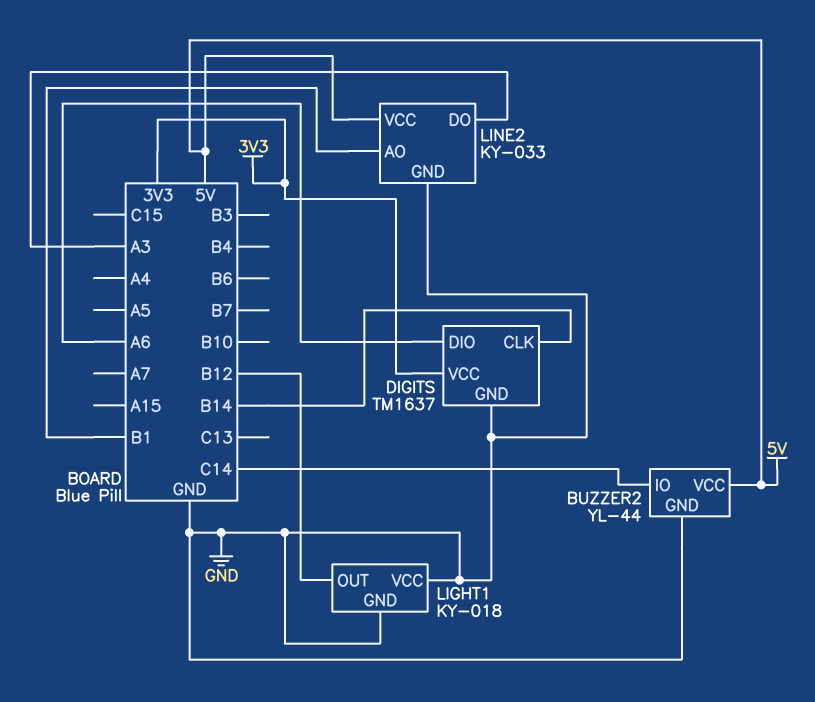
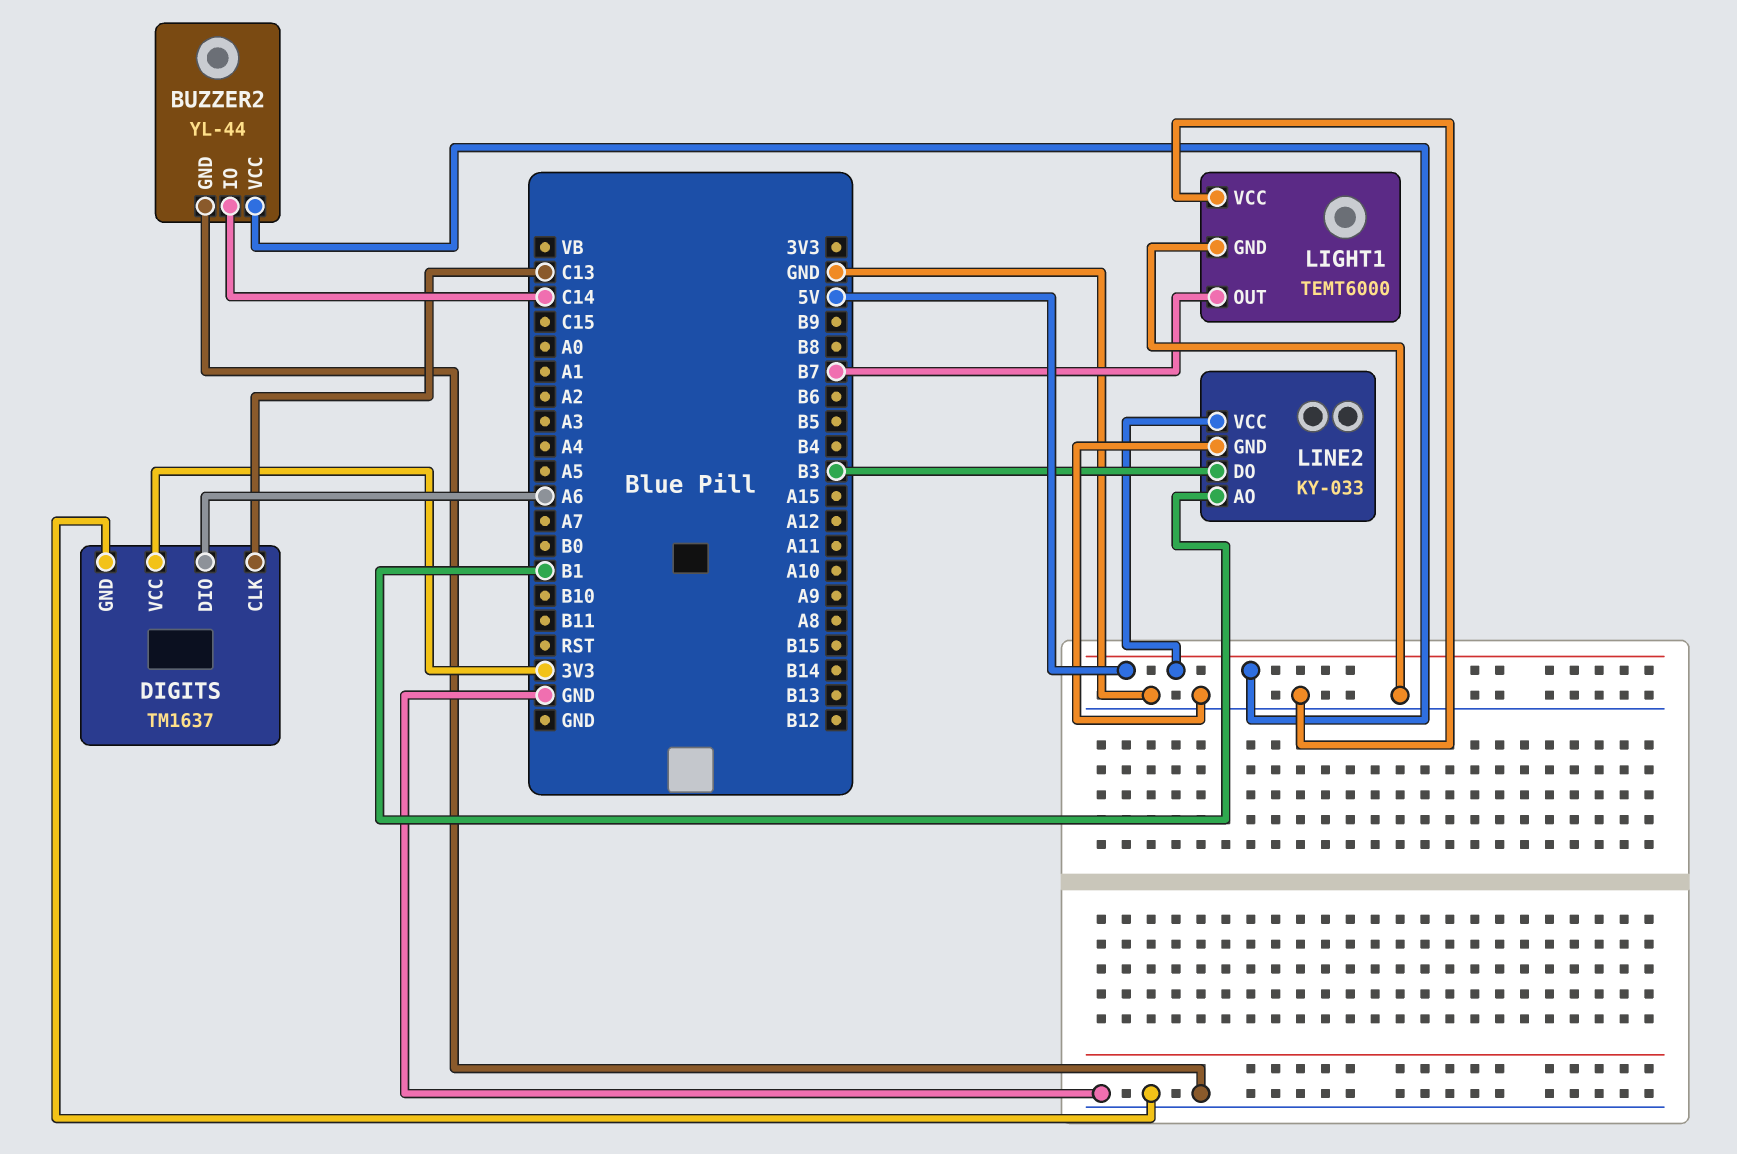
DIGITS pin CLK: B14 -> C13
LIGHT1: KY-018 -> TEMT6000
LIGHT1 pin OUT: B12 -> B7
LINE2 pin DO: A3 -> B3

